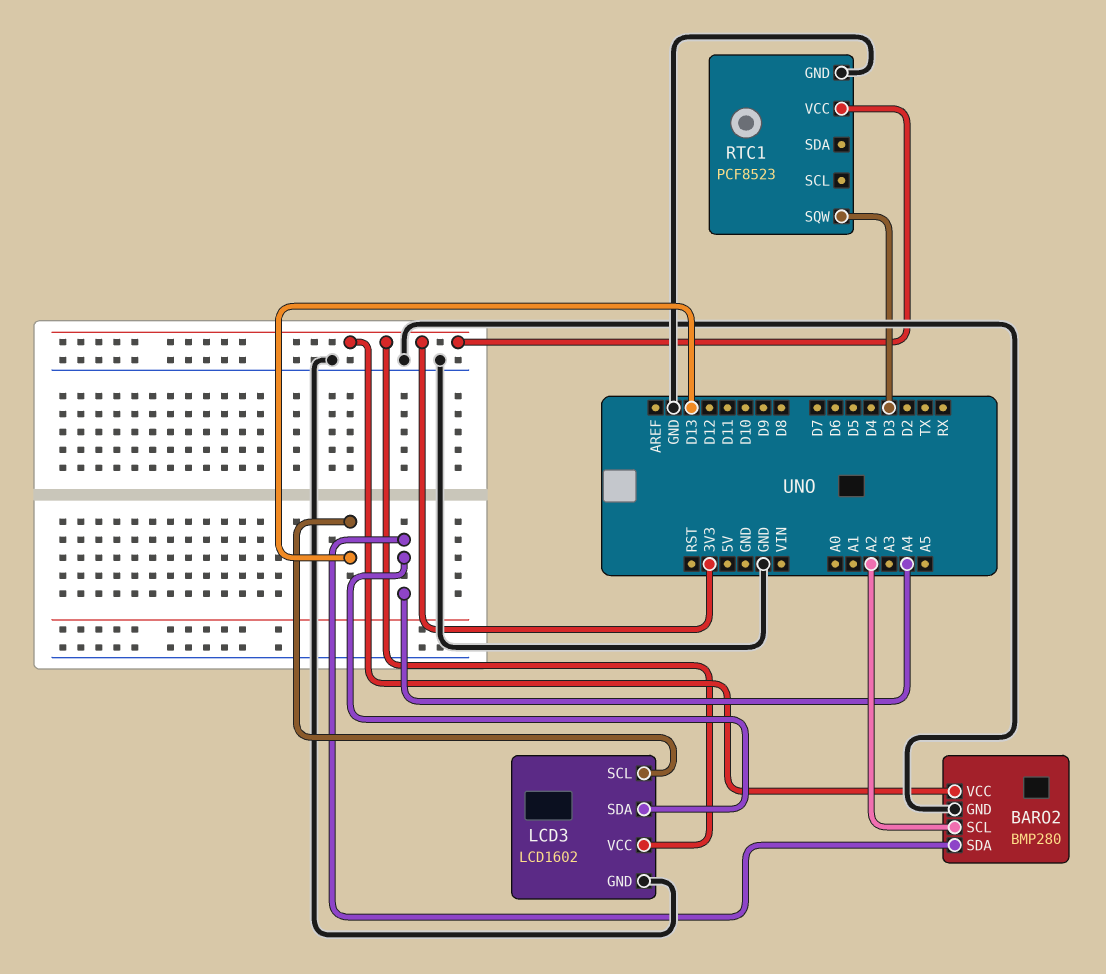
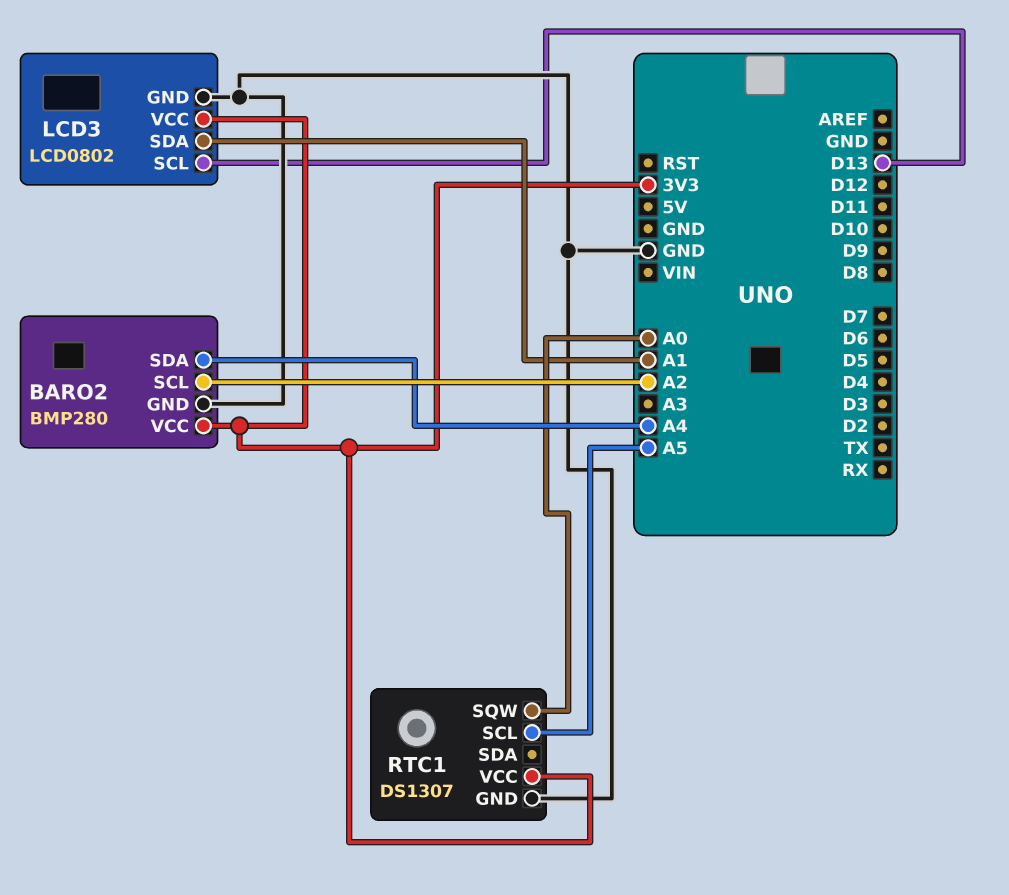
LCD3: LCD1602 -> LCD0802
LCD3 pin SDA: A4 -> A1
RTC1: PCF8523 -> DS1307
RTC1 pin SCL: none -> A5
RTC1 pin SQW: D3 -> A0

